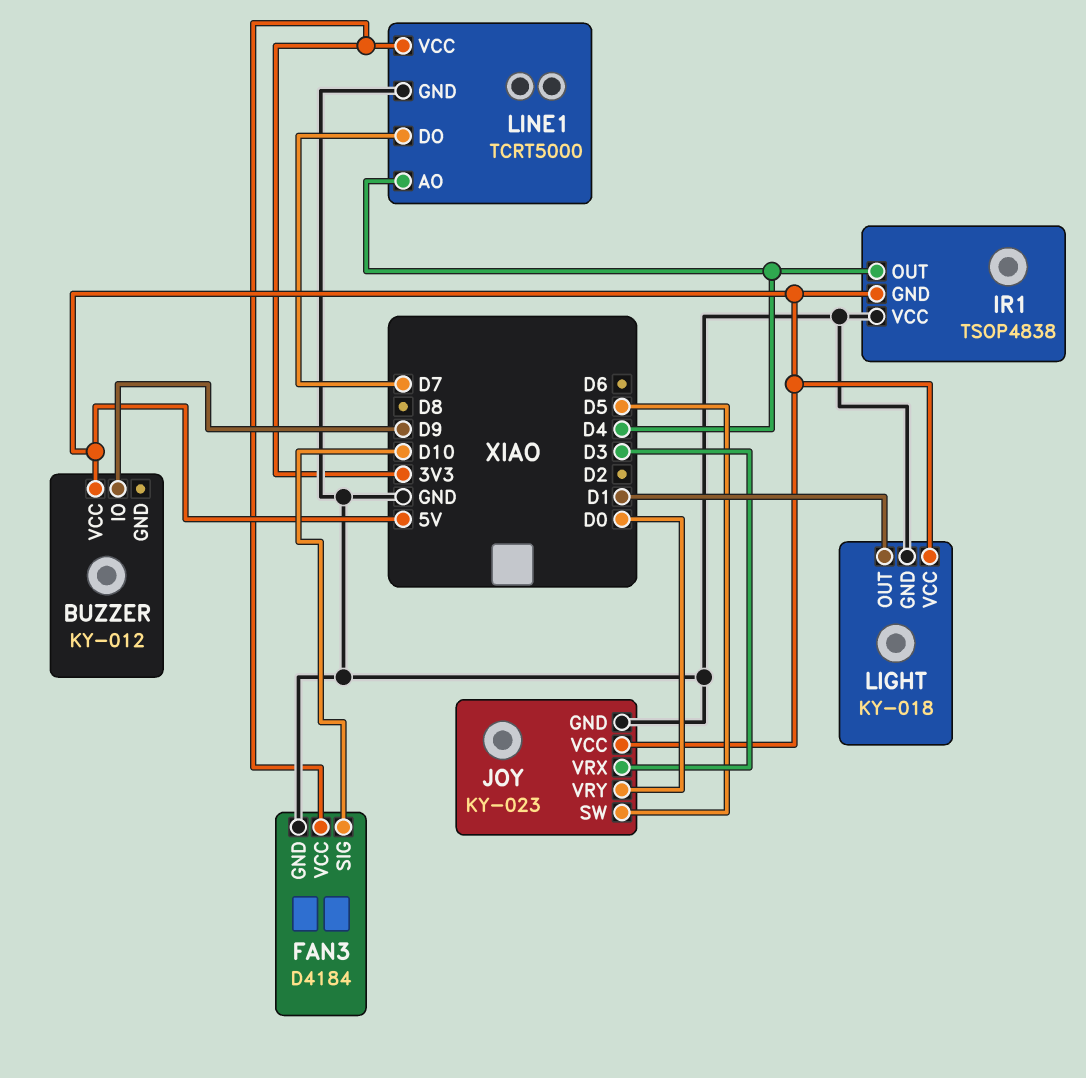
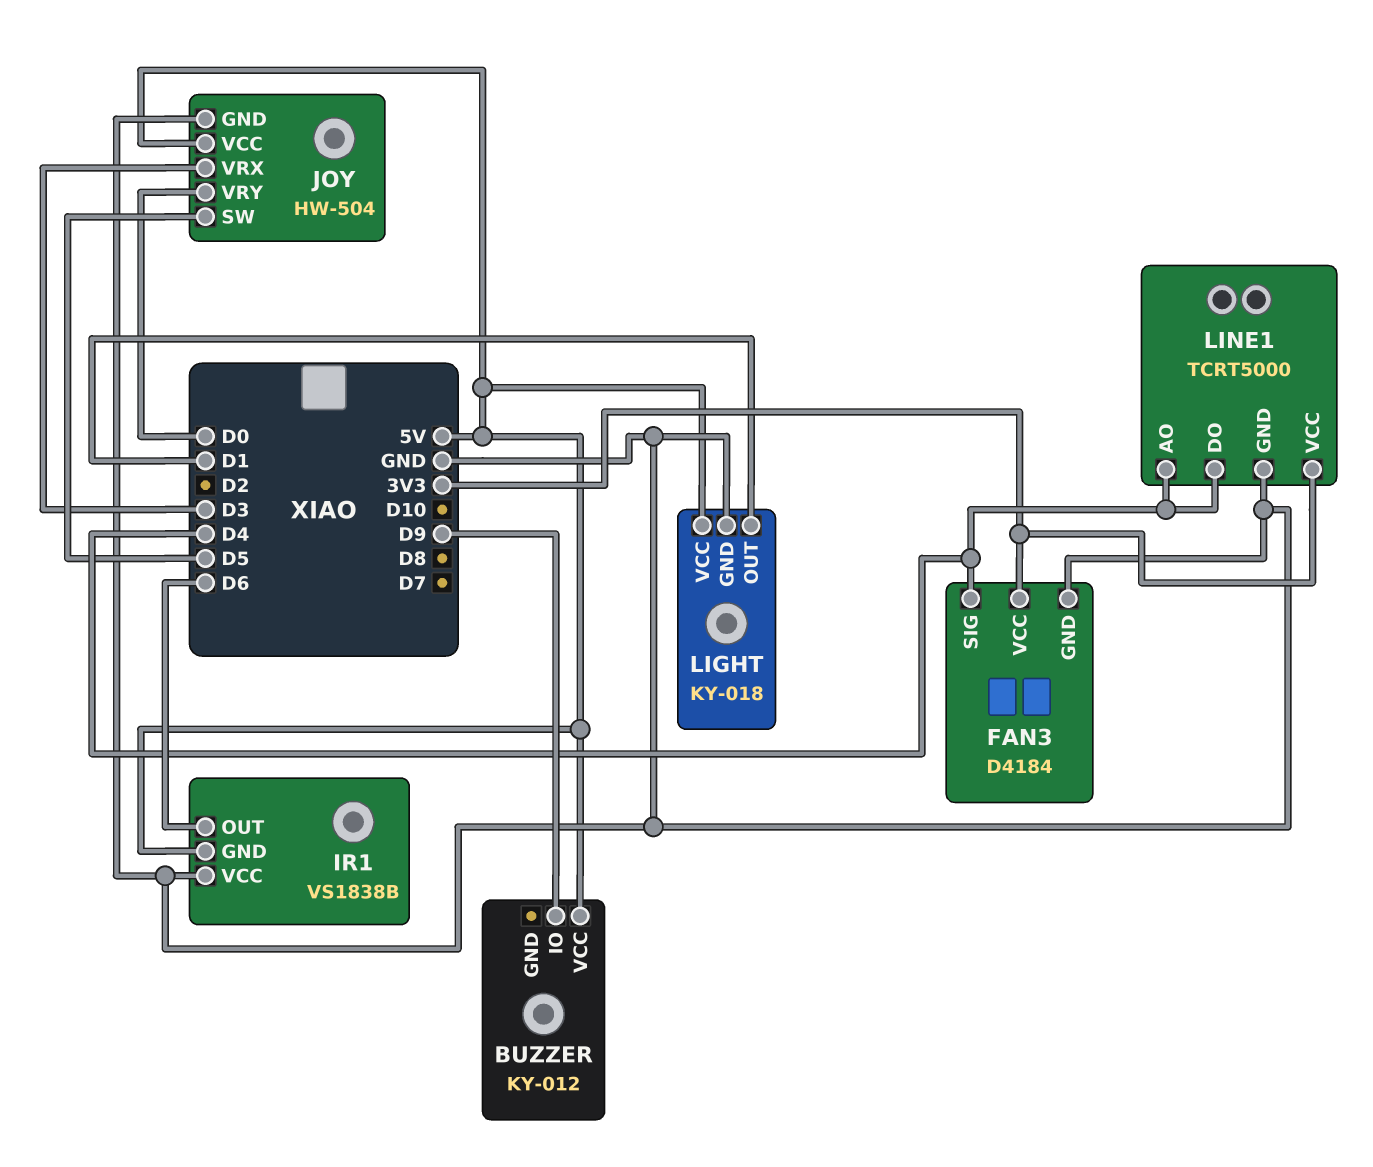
FAN3 pin SIG: D10 -> D4
IR1: TSOP4838 -> VS1838B
IR1 pin OUT: D4 -> D6
JOY: KY-023 -> HW-504
LINE1 pin DO: D7 -> D4

